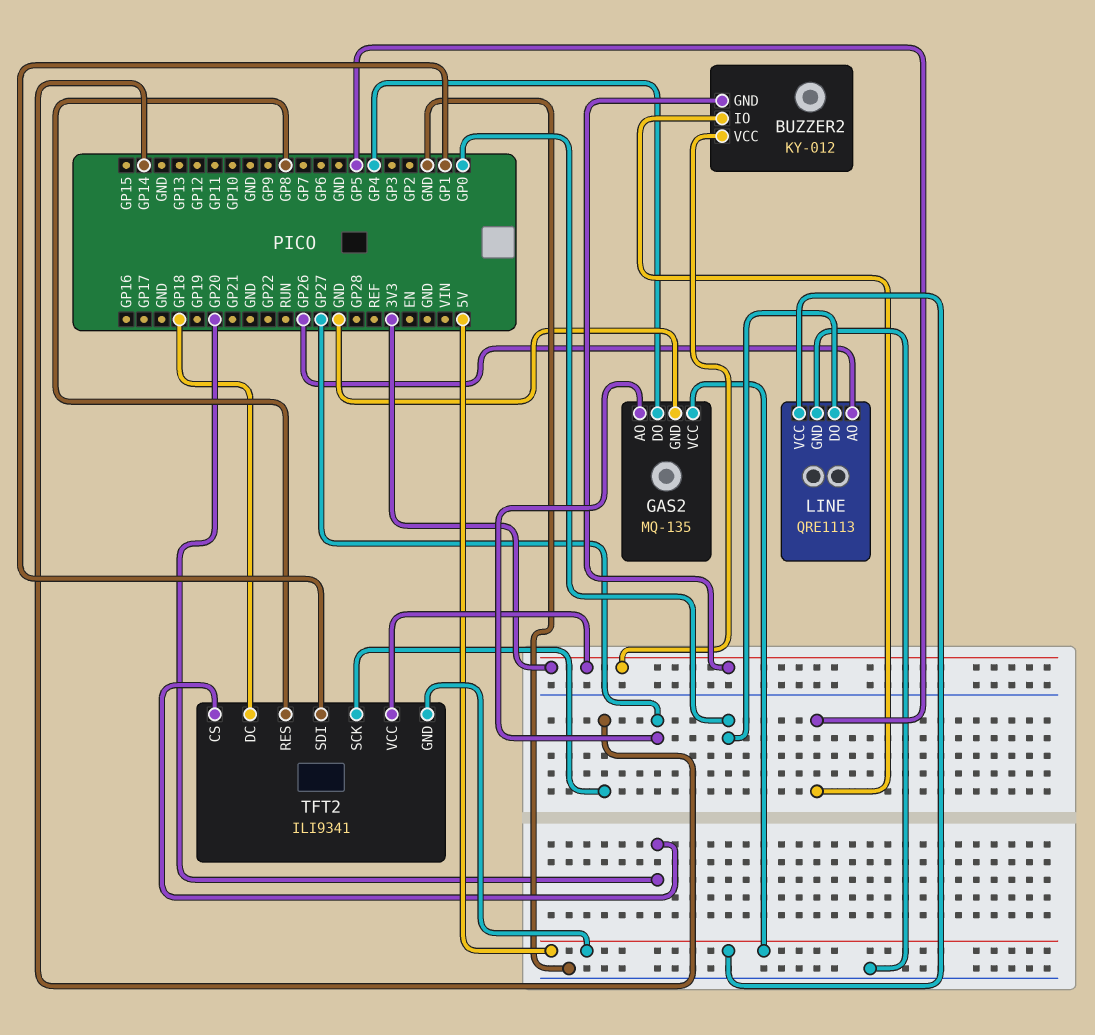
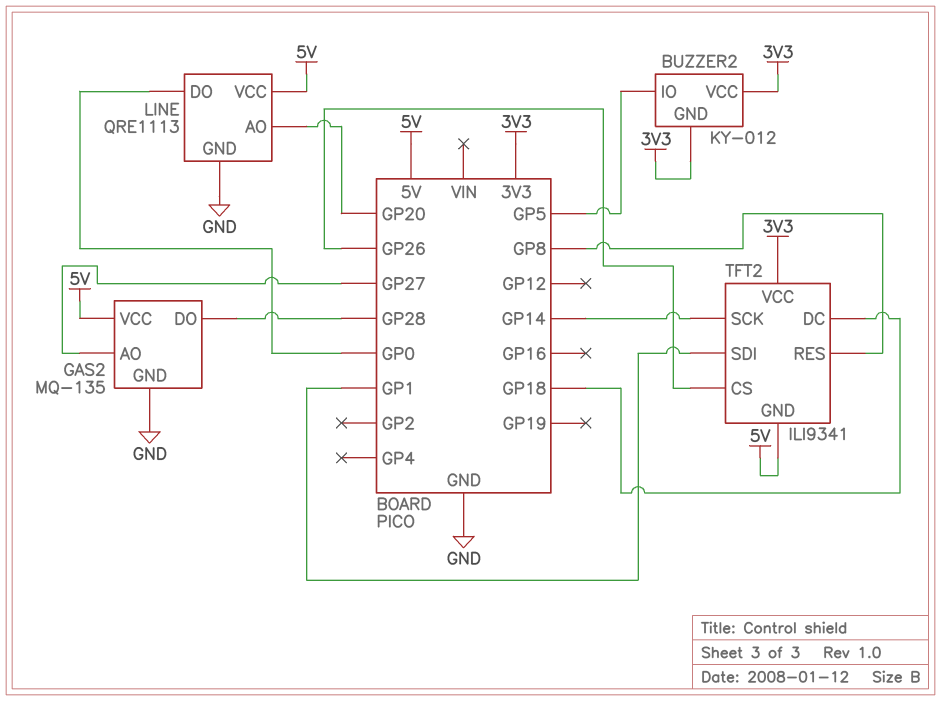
GAS2 pin DO: GP4 -> GP28
LINE pin AO: GP26 -> GP20
TFT2 pin CS: GP20 -> GP26

